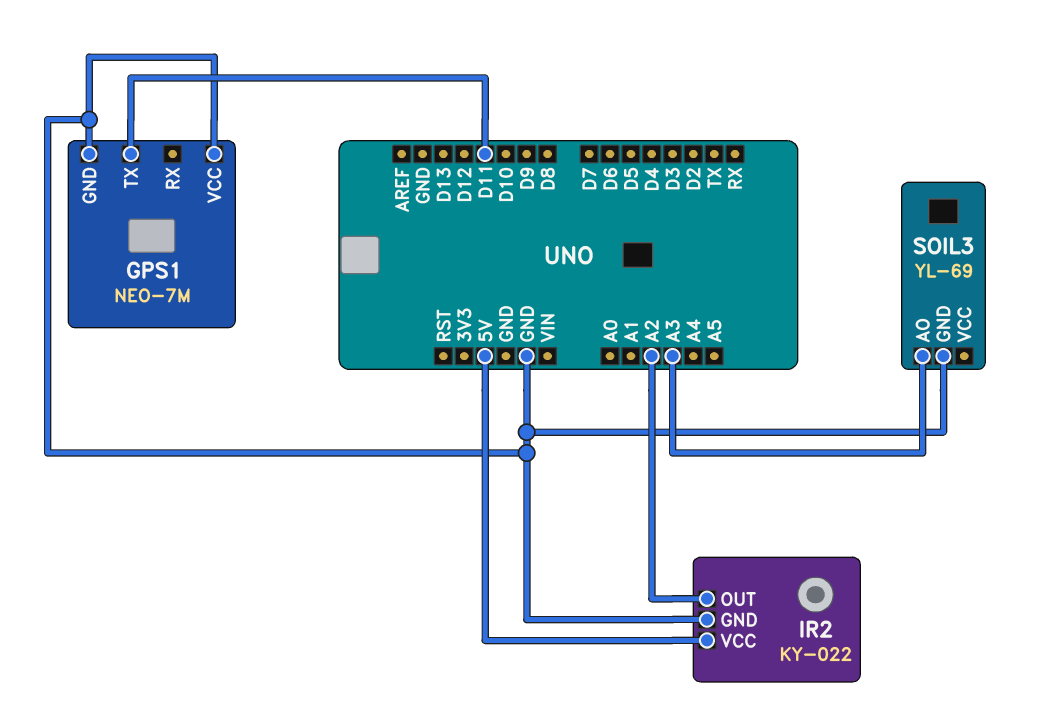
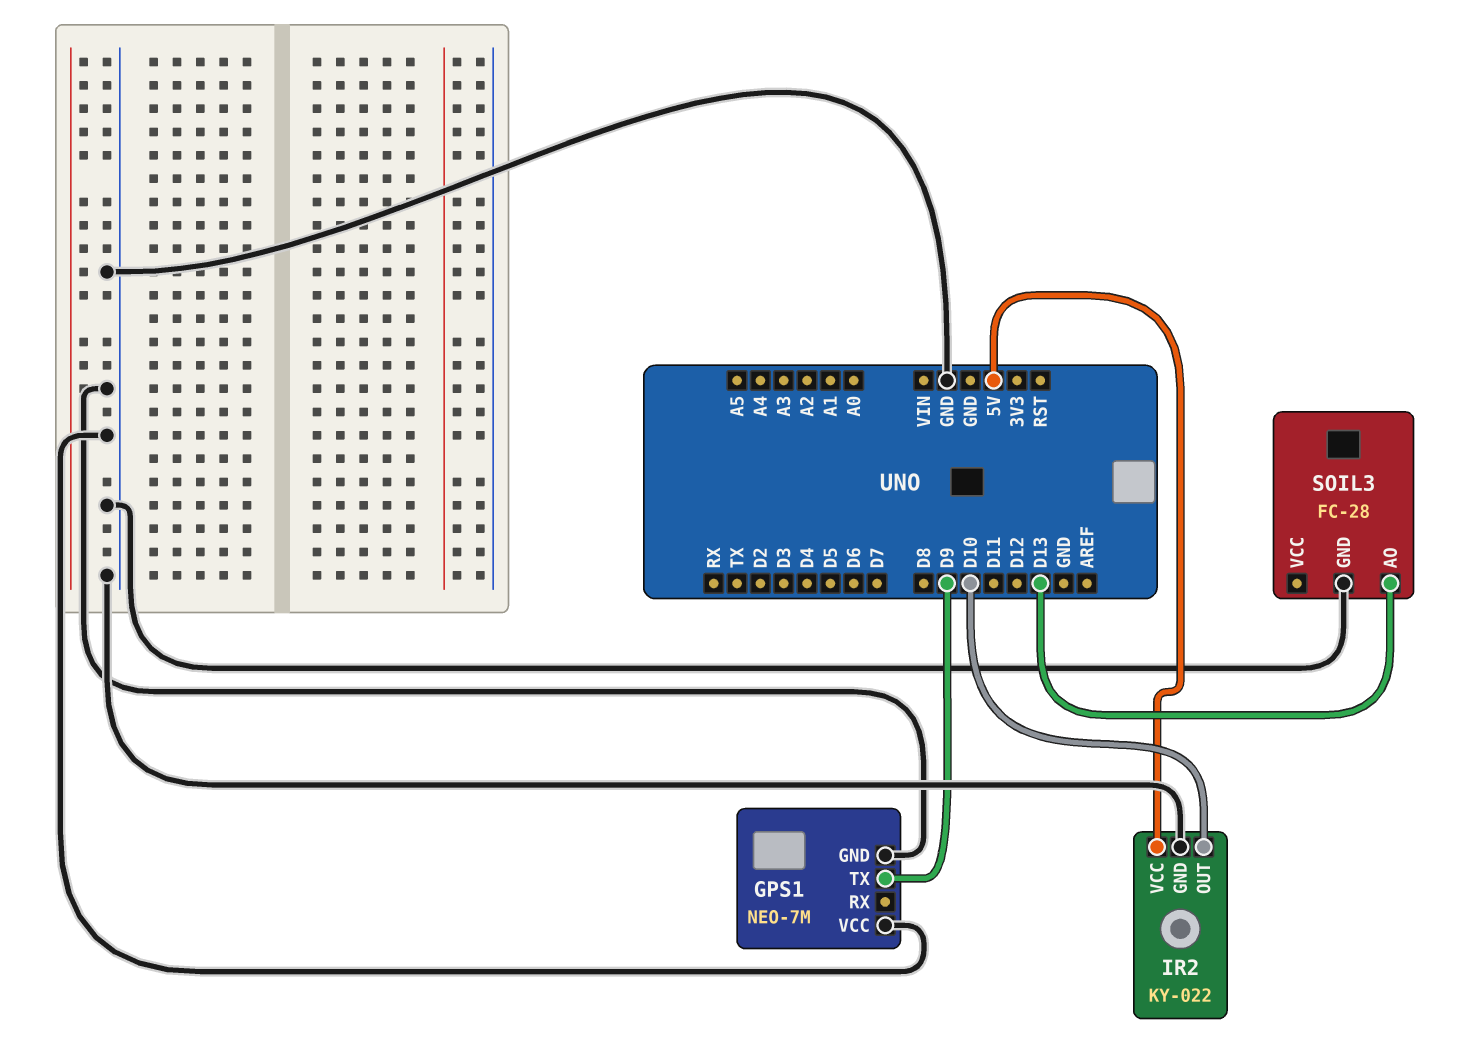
GPS1 pin TX: D11 -> D9
IR2 pin OUT: A2 -> D10
SOIL3: YL-69 -> FC-28
SOIL3 pin AO: A3 -> D13

